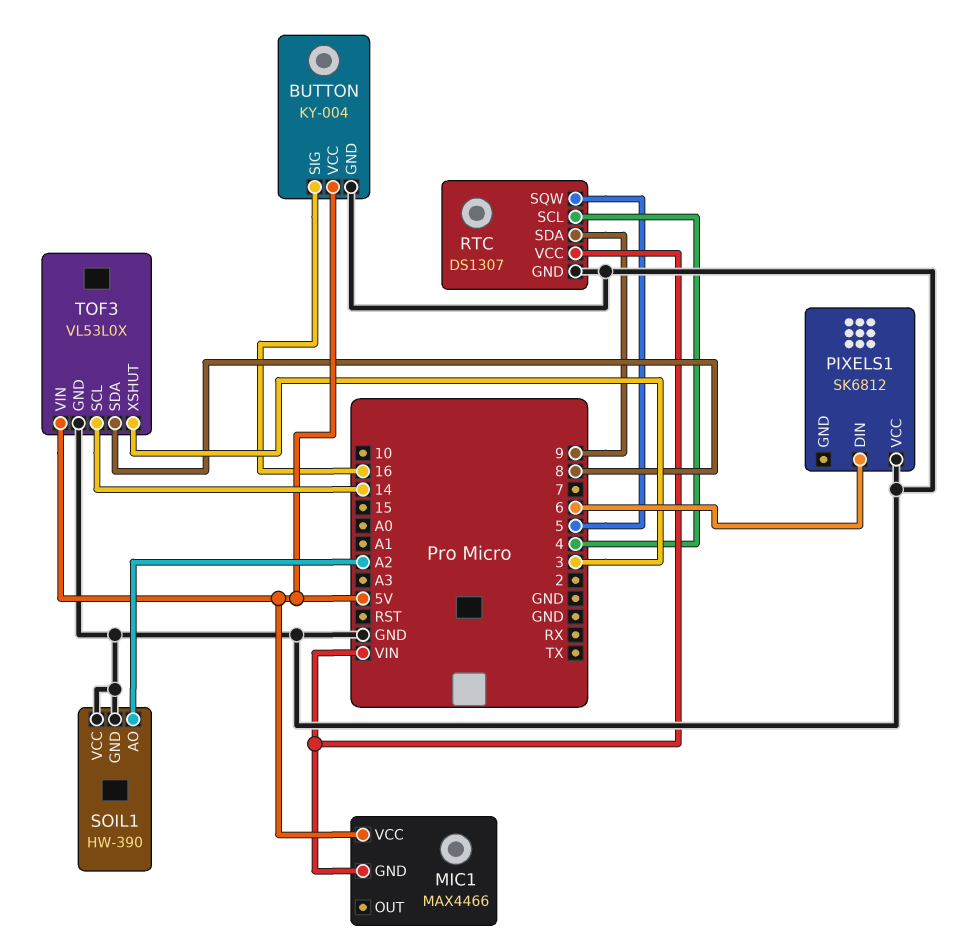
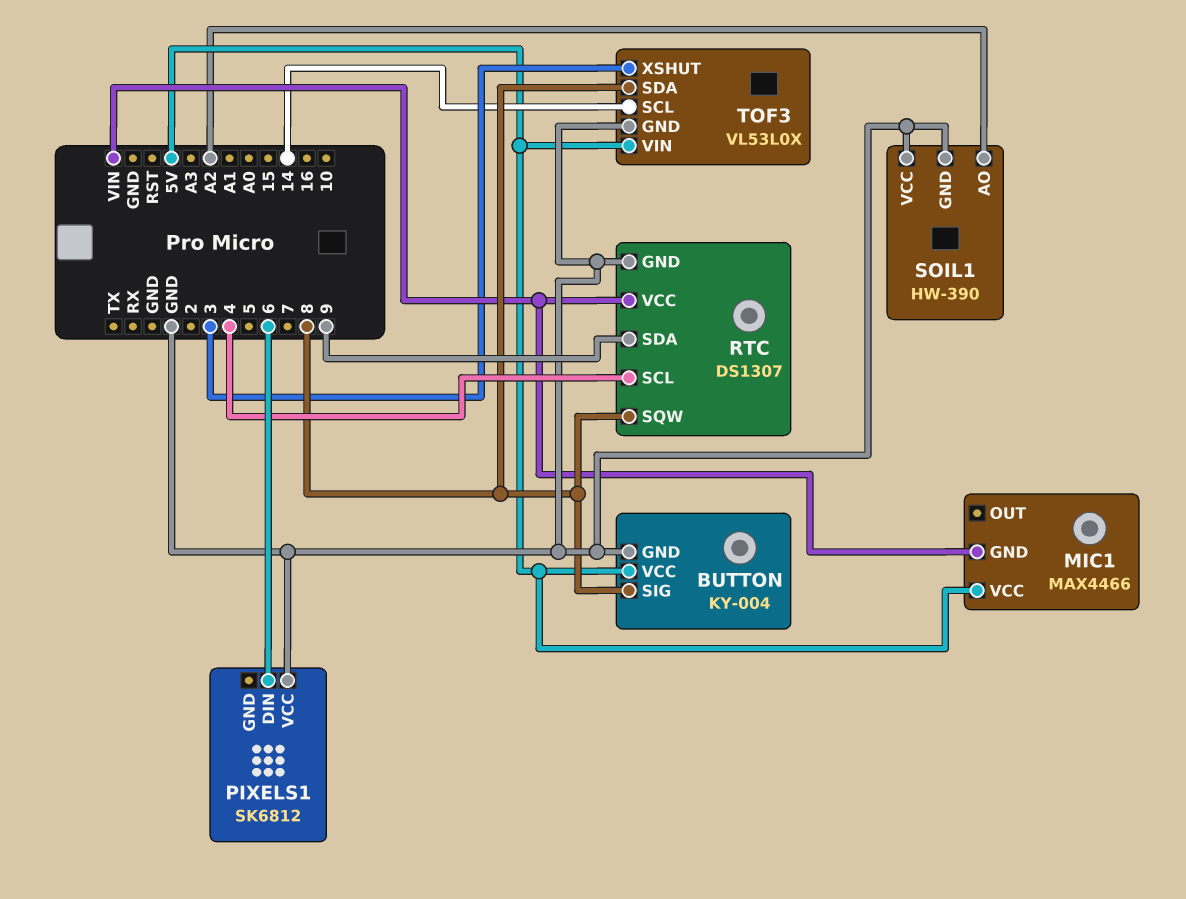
BUTTON pin SIG: 16 -> 8
RTC pin SQW: 5 -> 8

